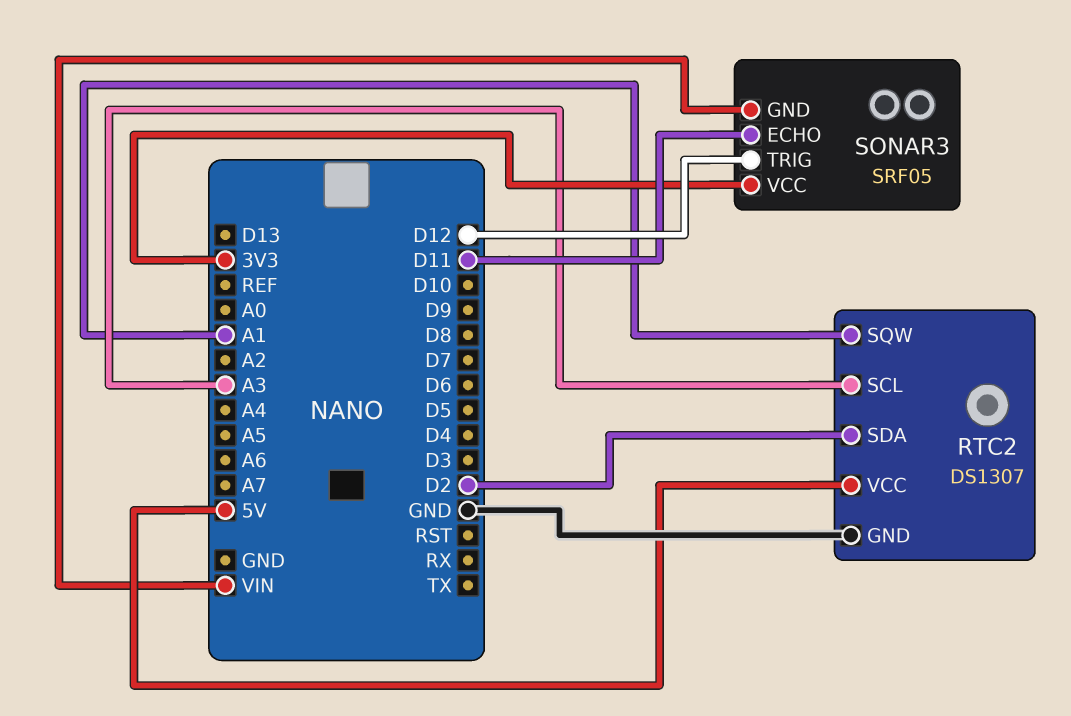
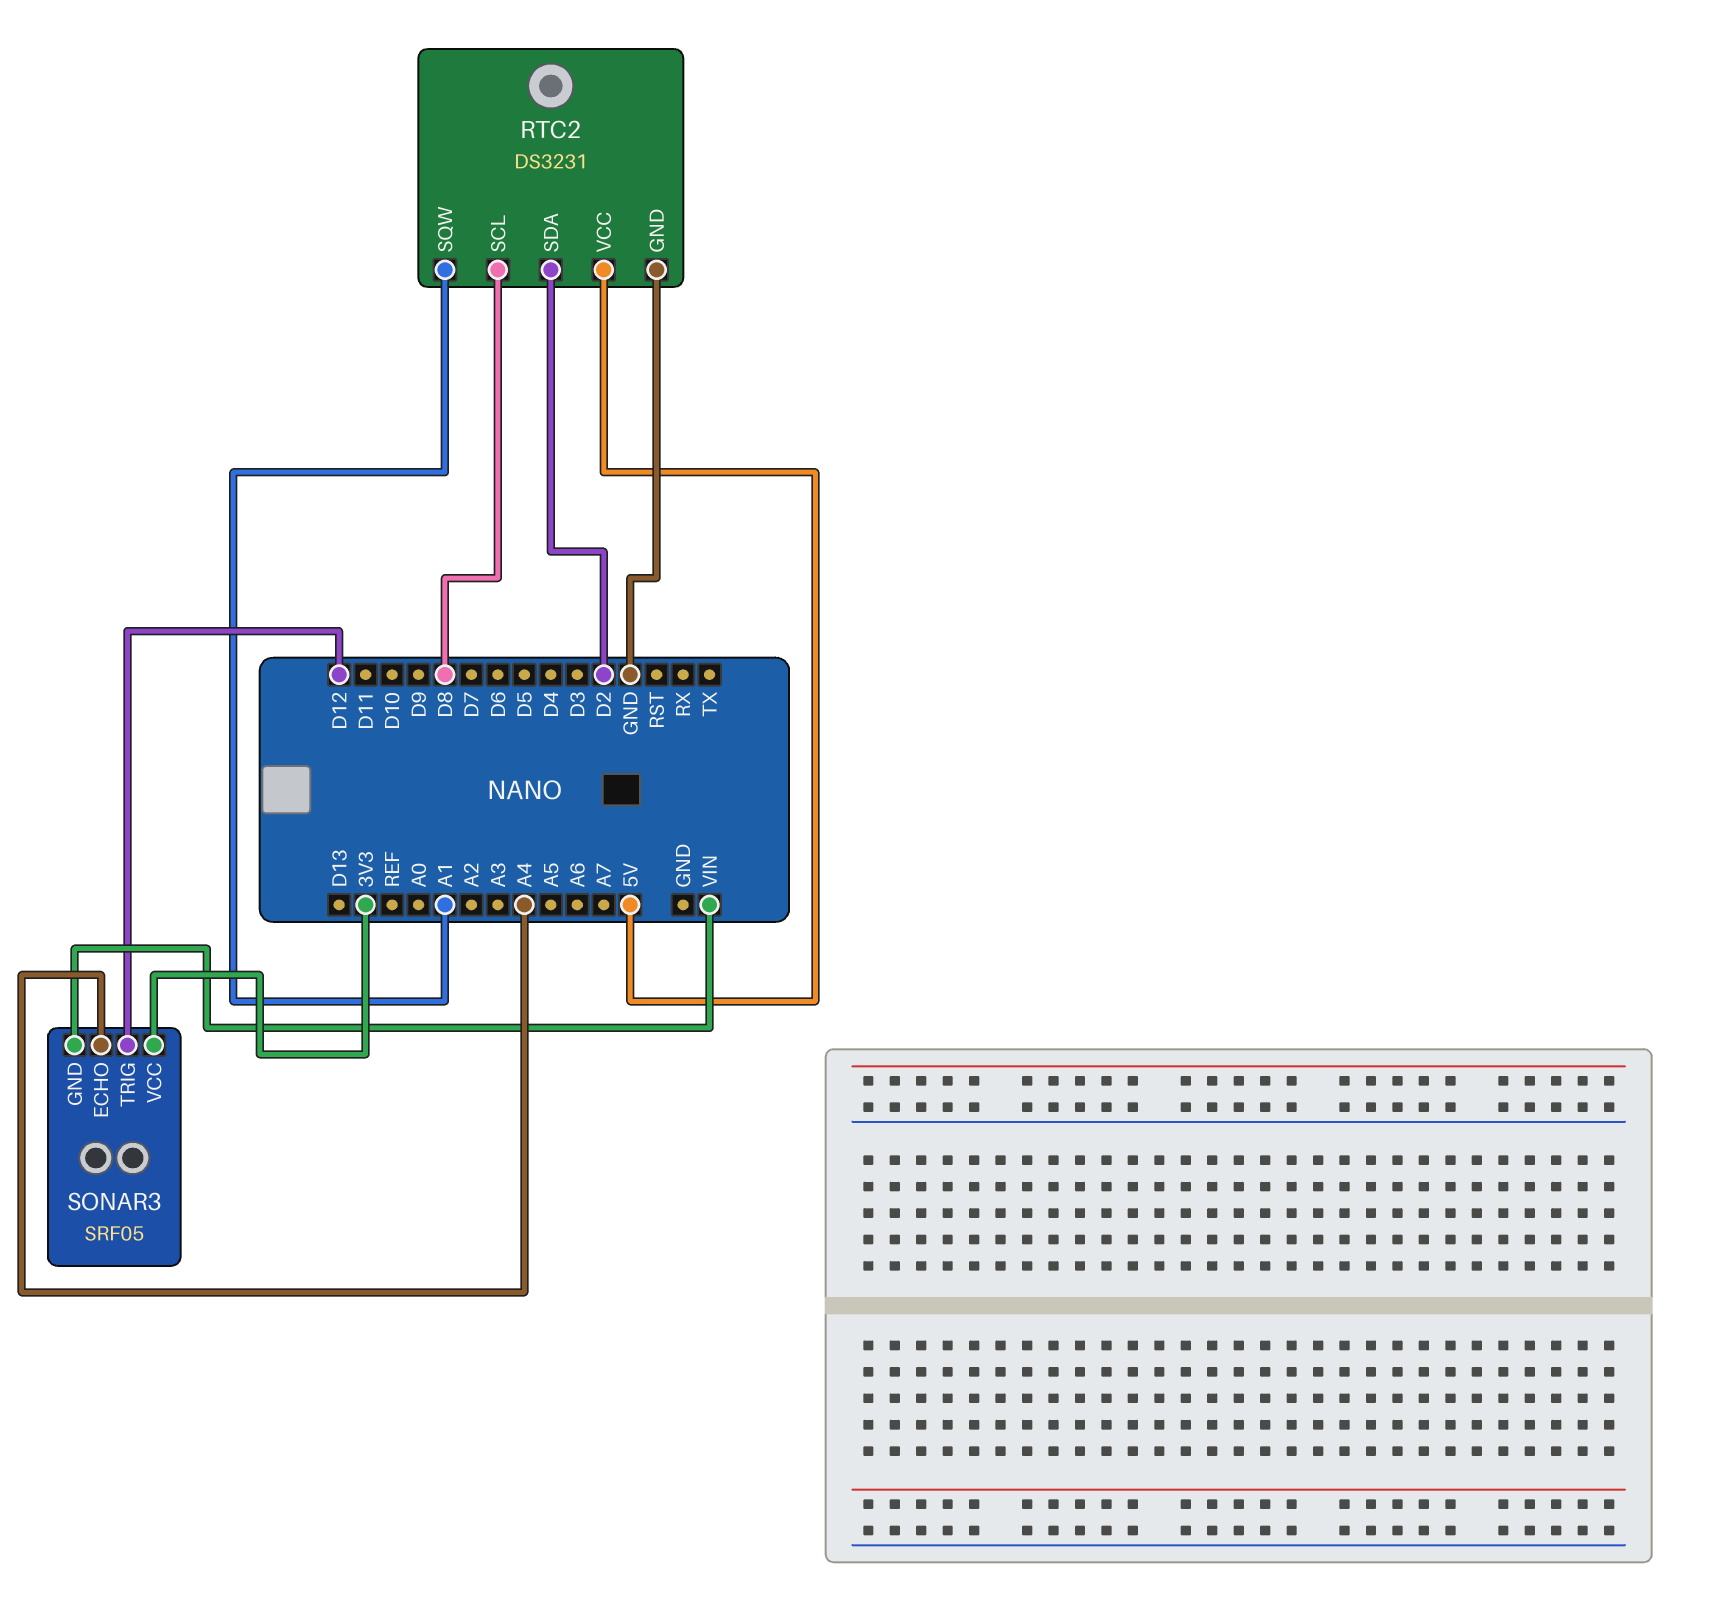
RTC2: DS1307 -> DS3231
RTC2 pin SCL: A3 -> D8
SONAR3 pin ECHO: D11 -> A4

